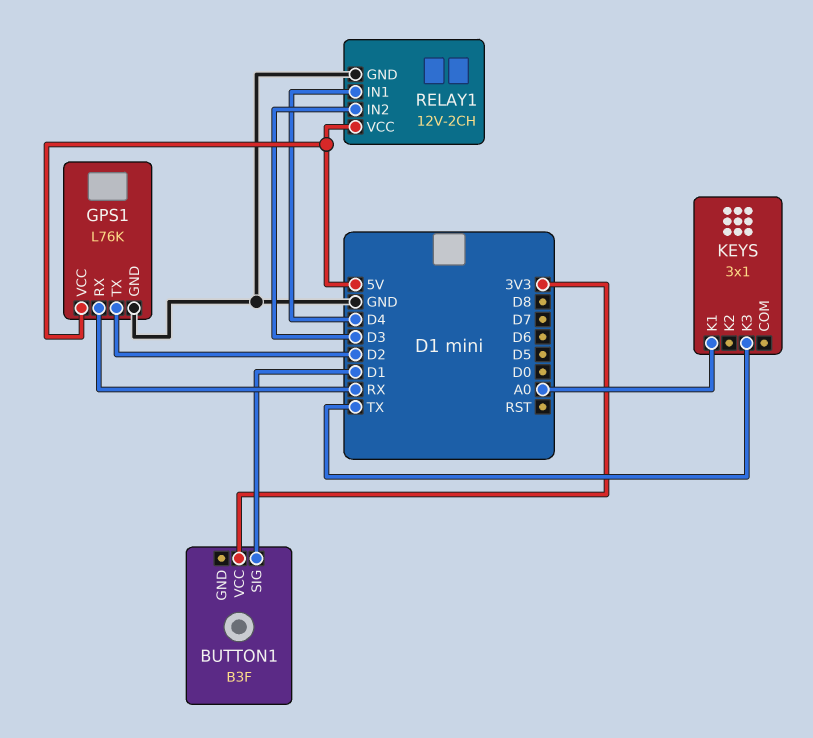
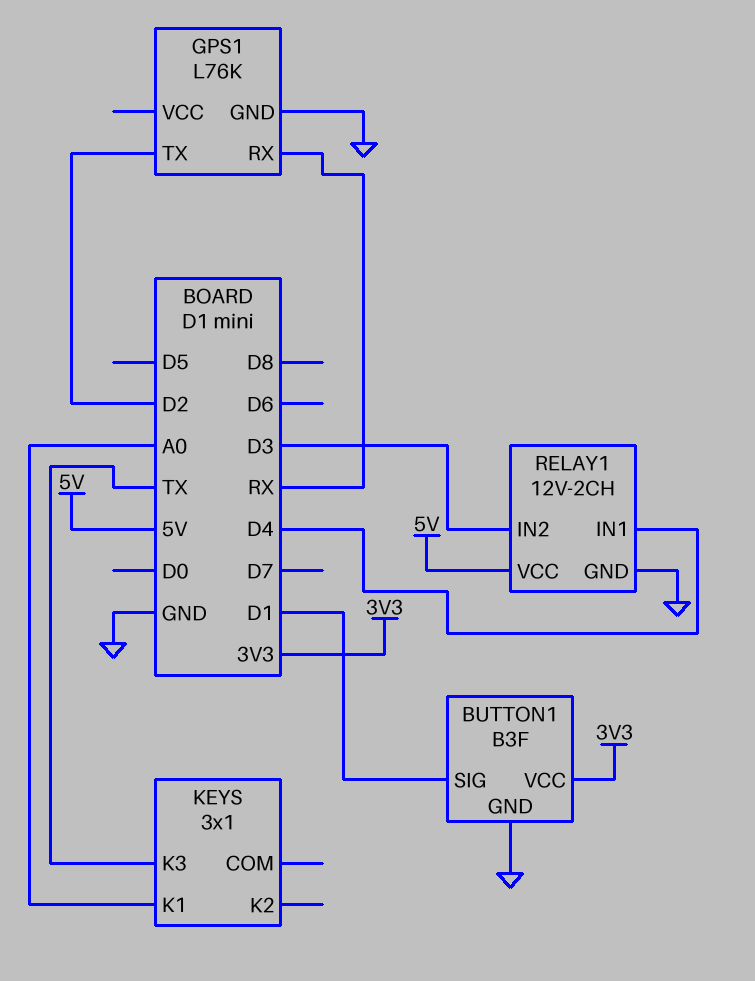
BUTTON1 pin GND: none -> GND
GPS1 pin VCC: 5V -> none

